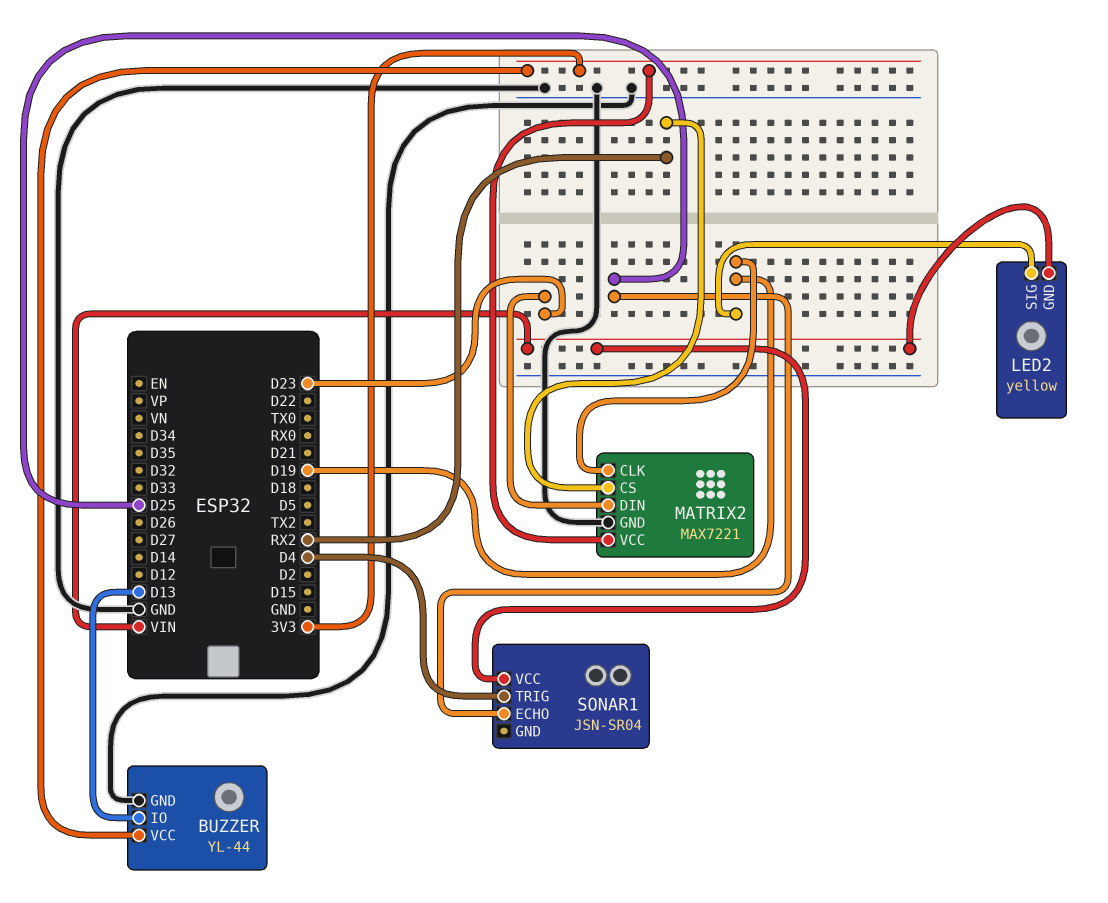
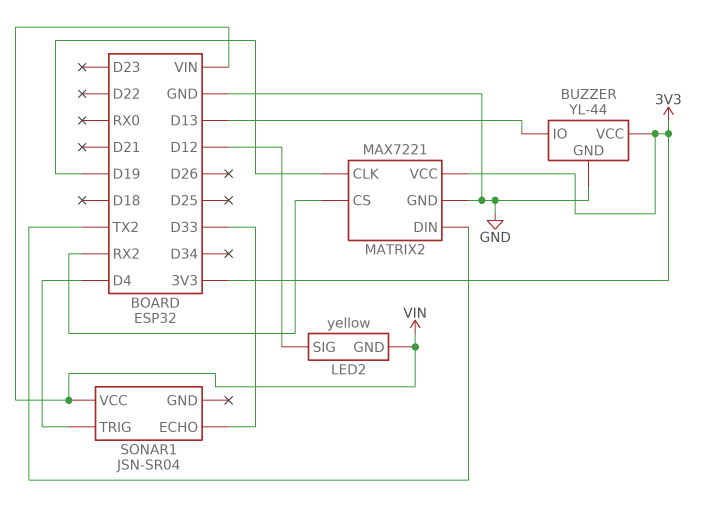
LED2 pin SIG: D19 -> D12
MATRIX2 pin DIN: D23 -> TX2
SONAR1 pin ECHO: D25 -> D33

